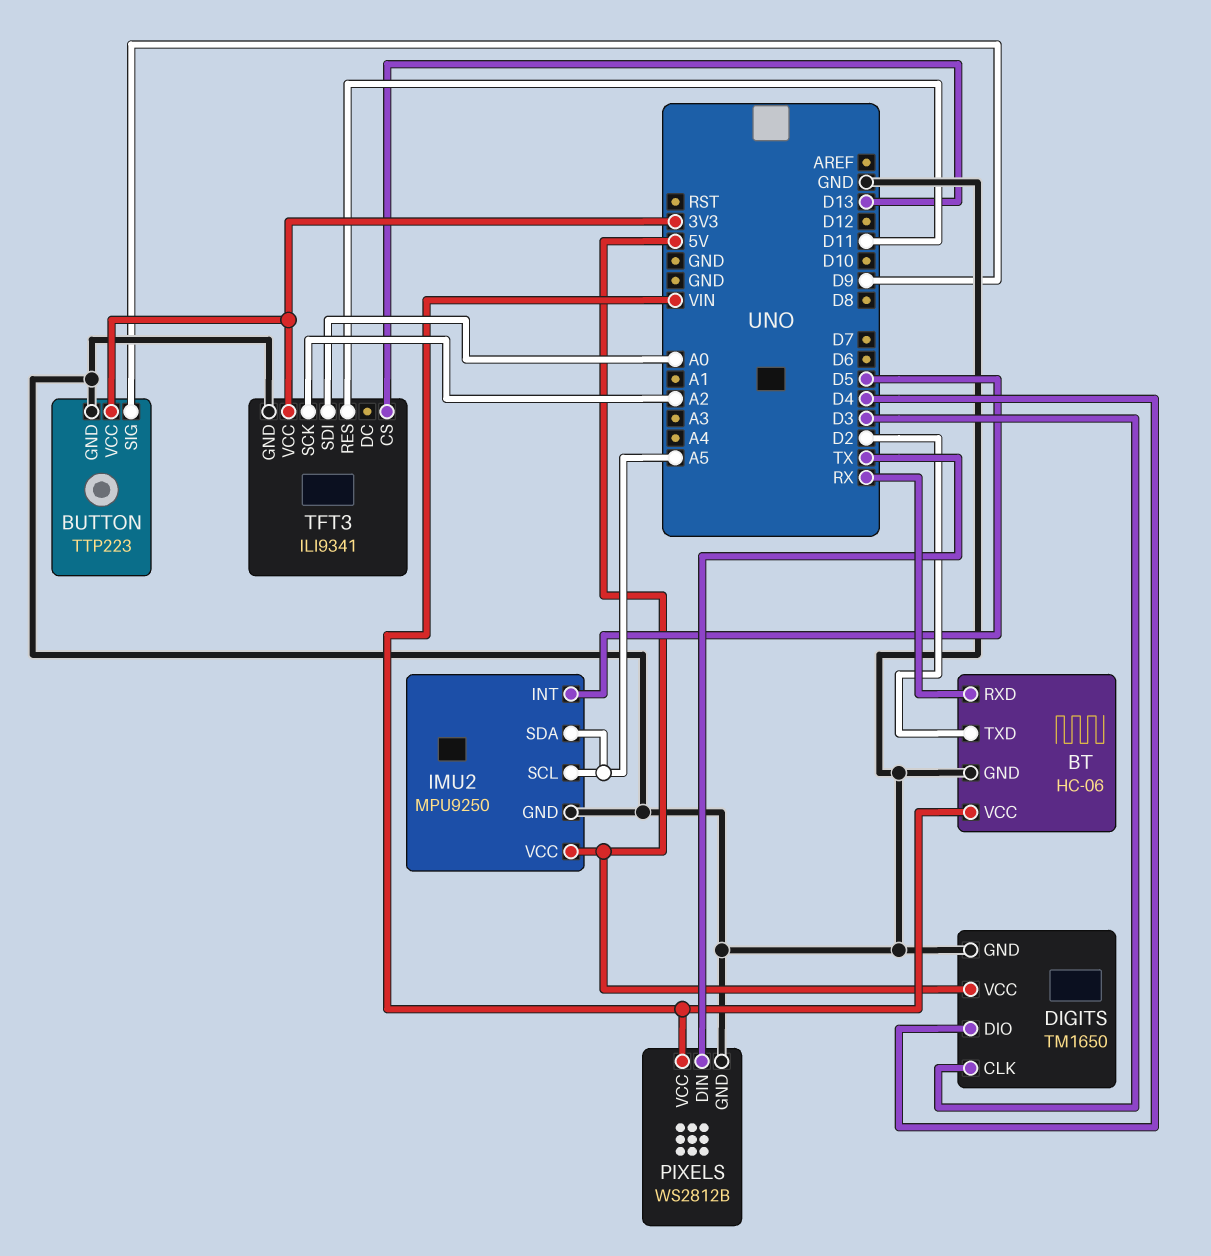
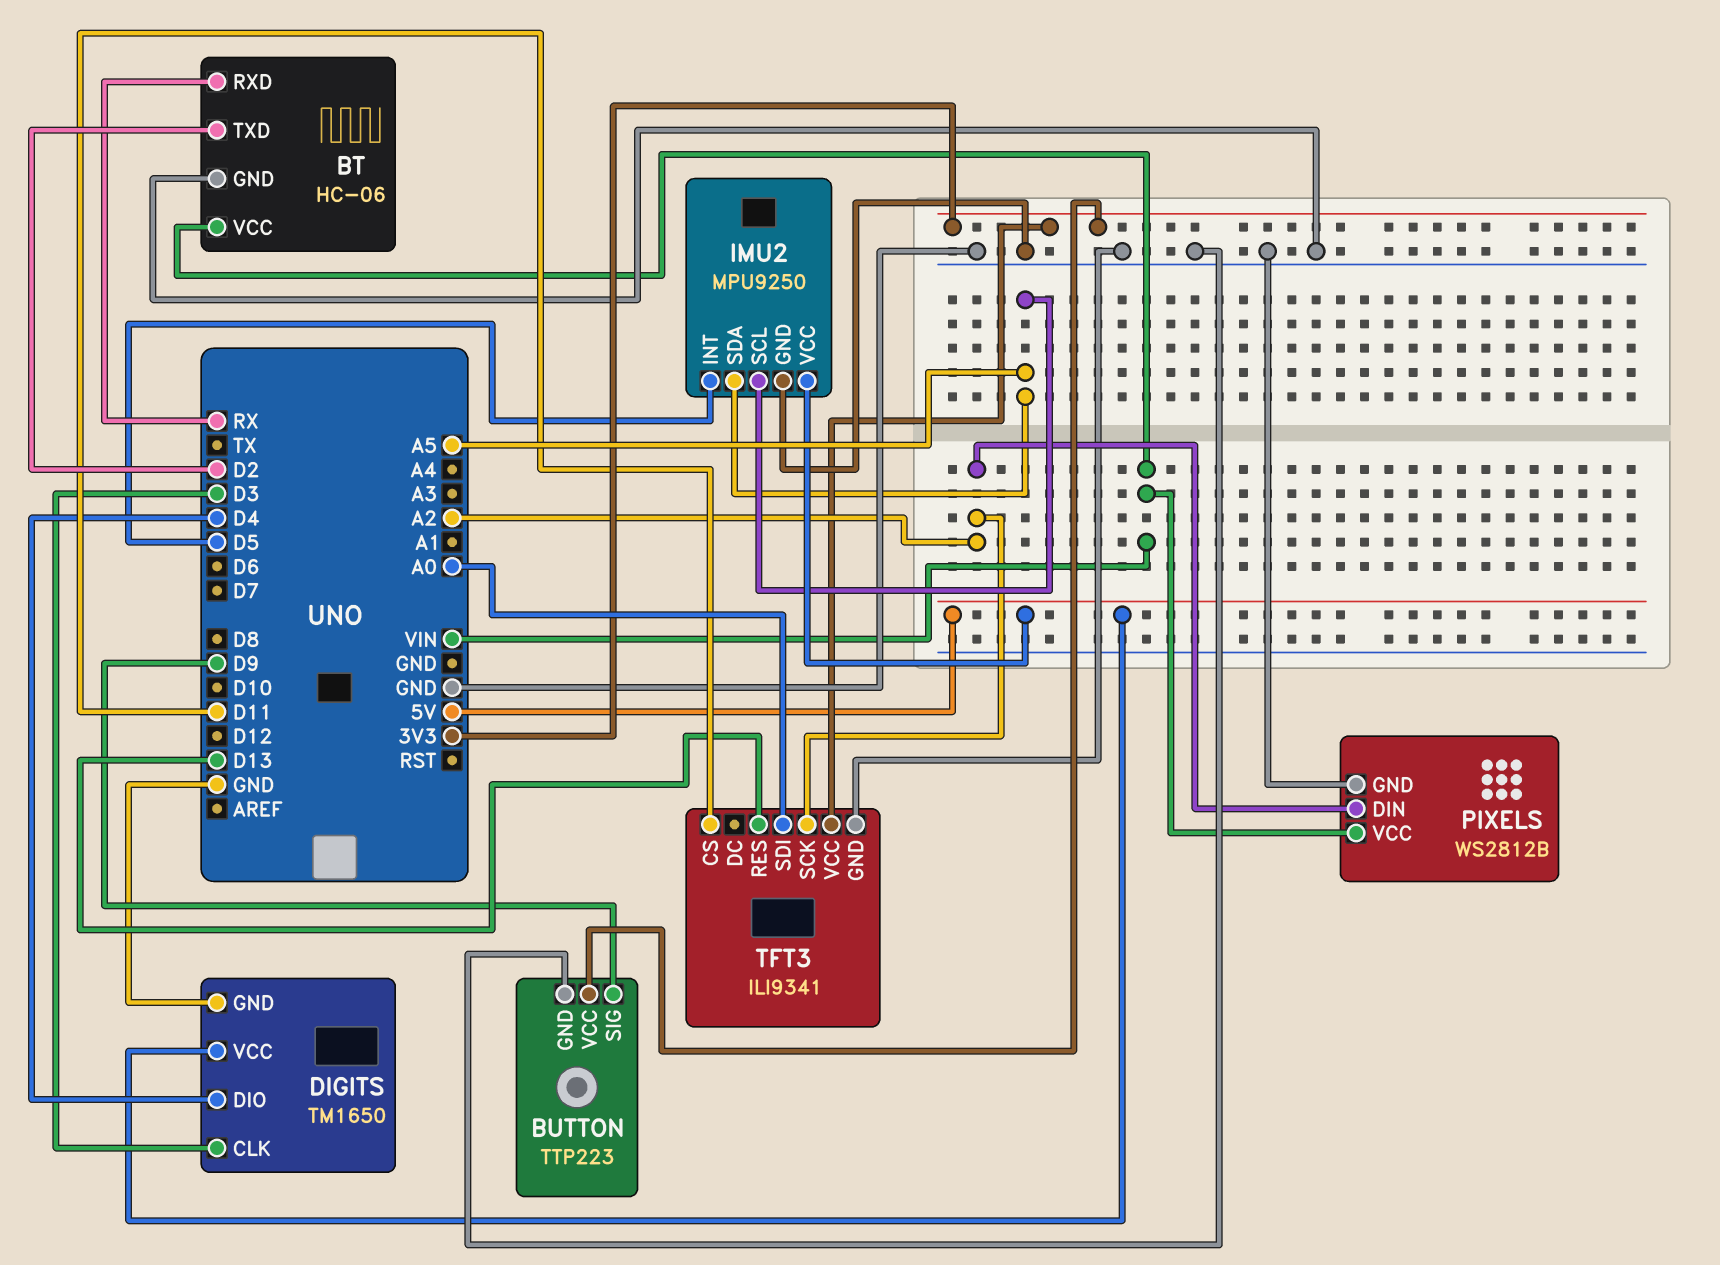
PIXELS pin DIN: TX -> A2
TFT3 pin CS: D13 -> D11
TFT3 pin RES: D11 -> D13

